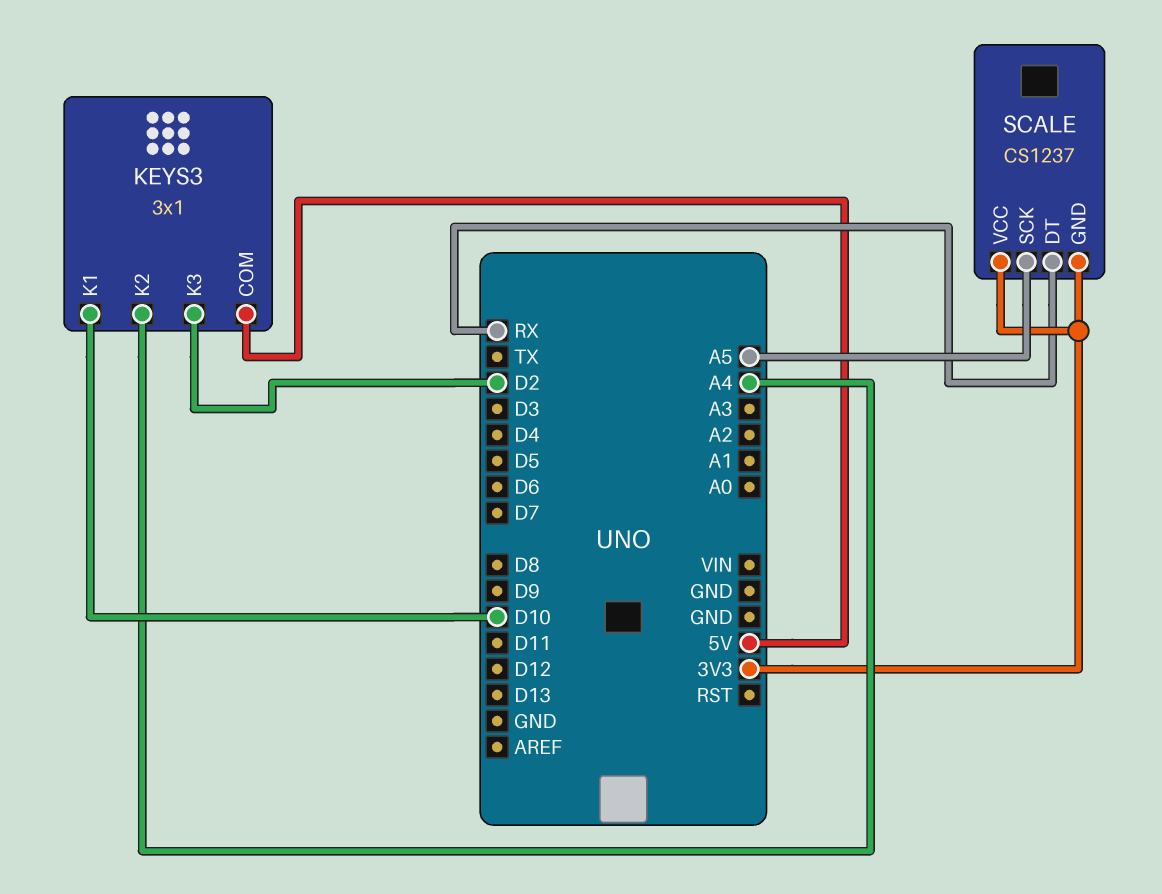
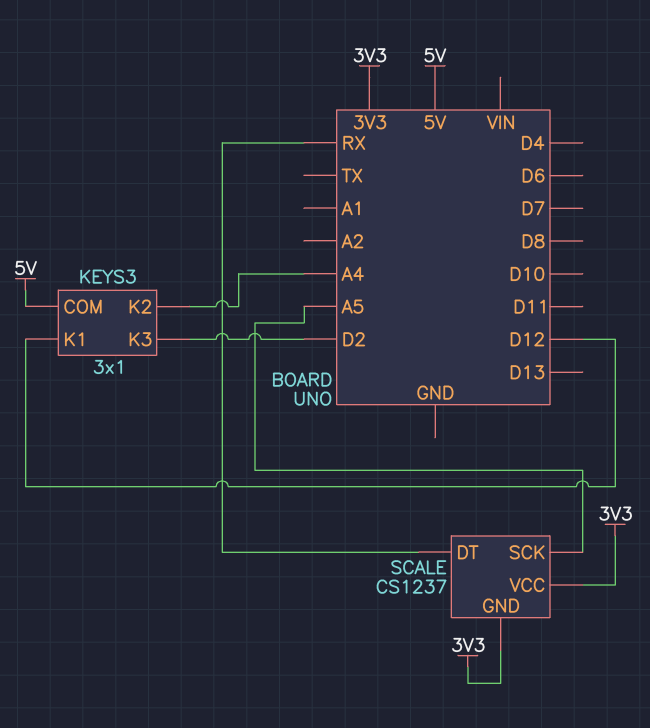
KEYS3 pin K1: D10 -> D12

